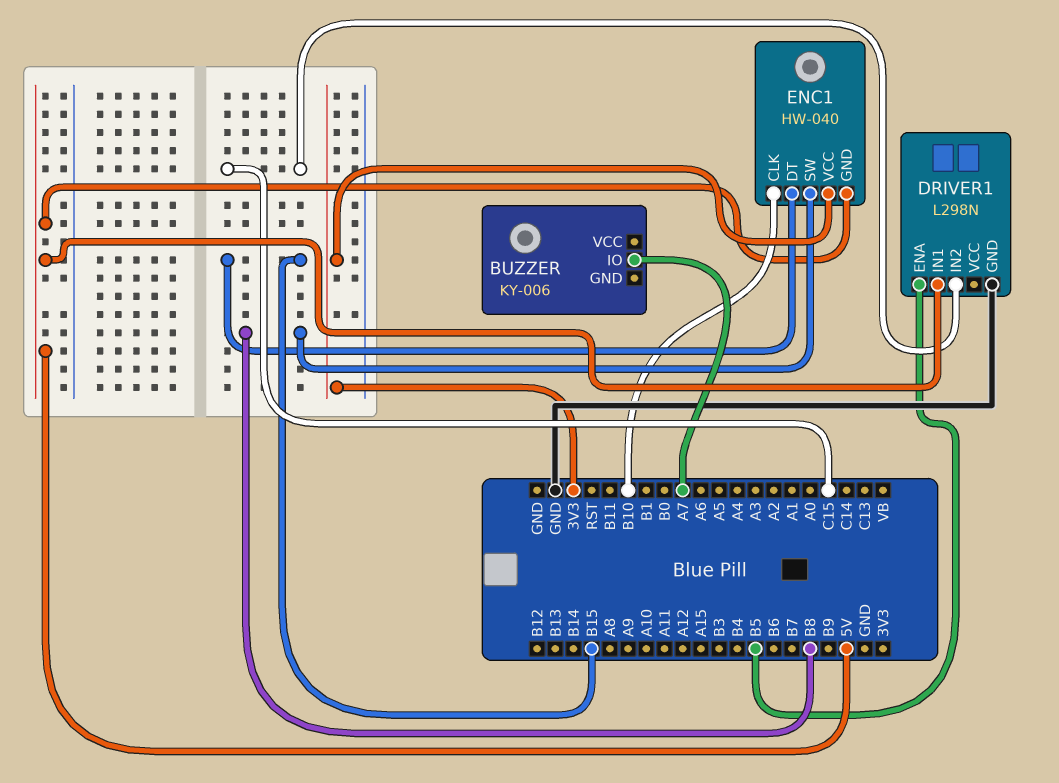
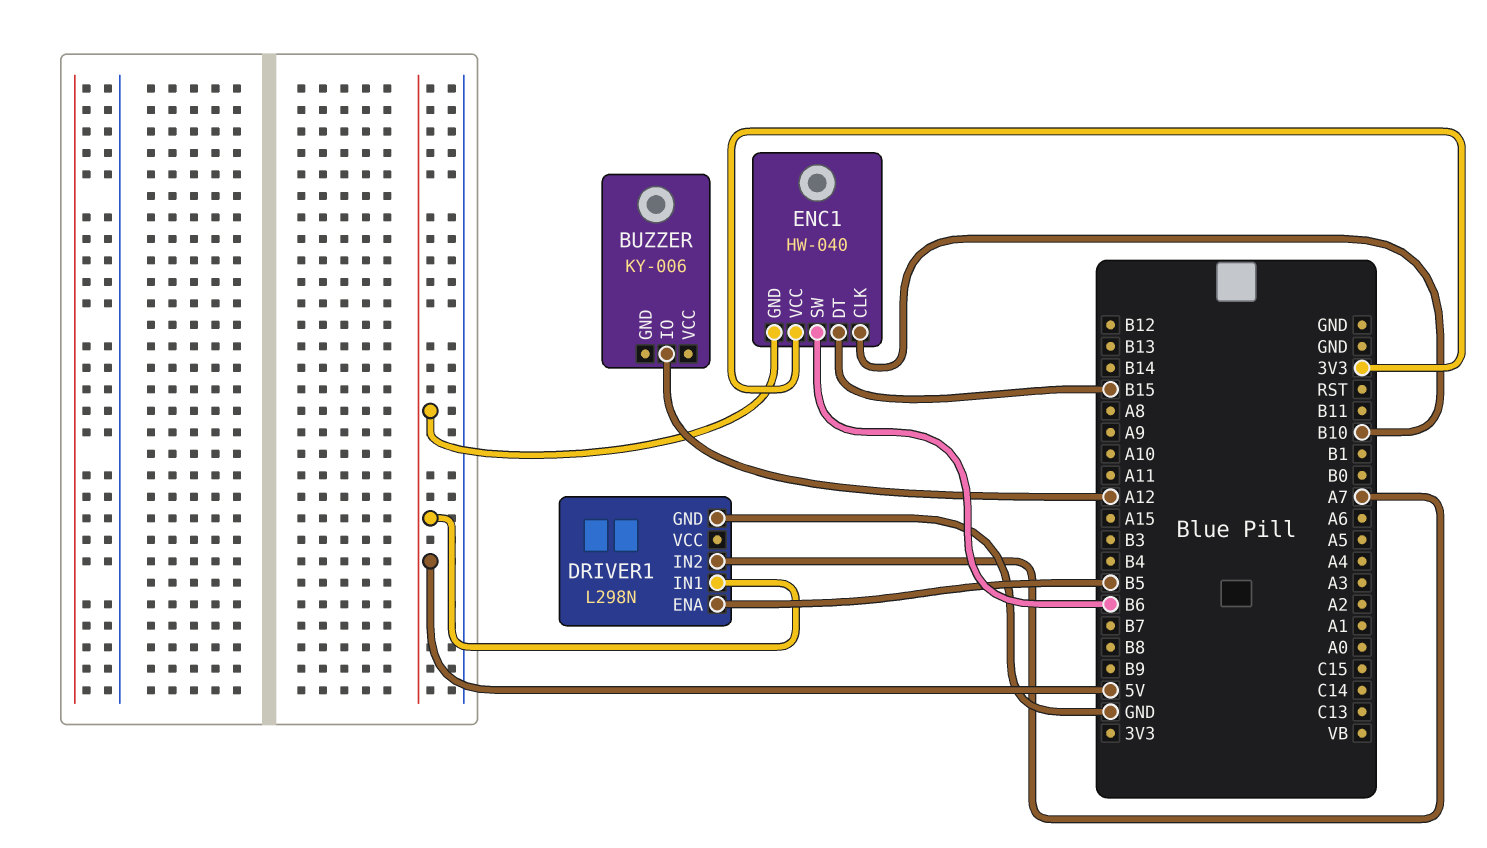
BUZZER pin IO: A7 -> A12
DRIVER1 pin IN2: C15 -> A7
ENC1 pin SW: B8 -> B6

